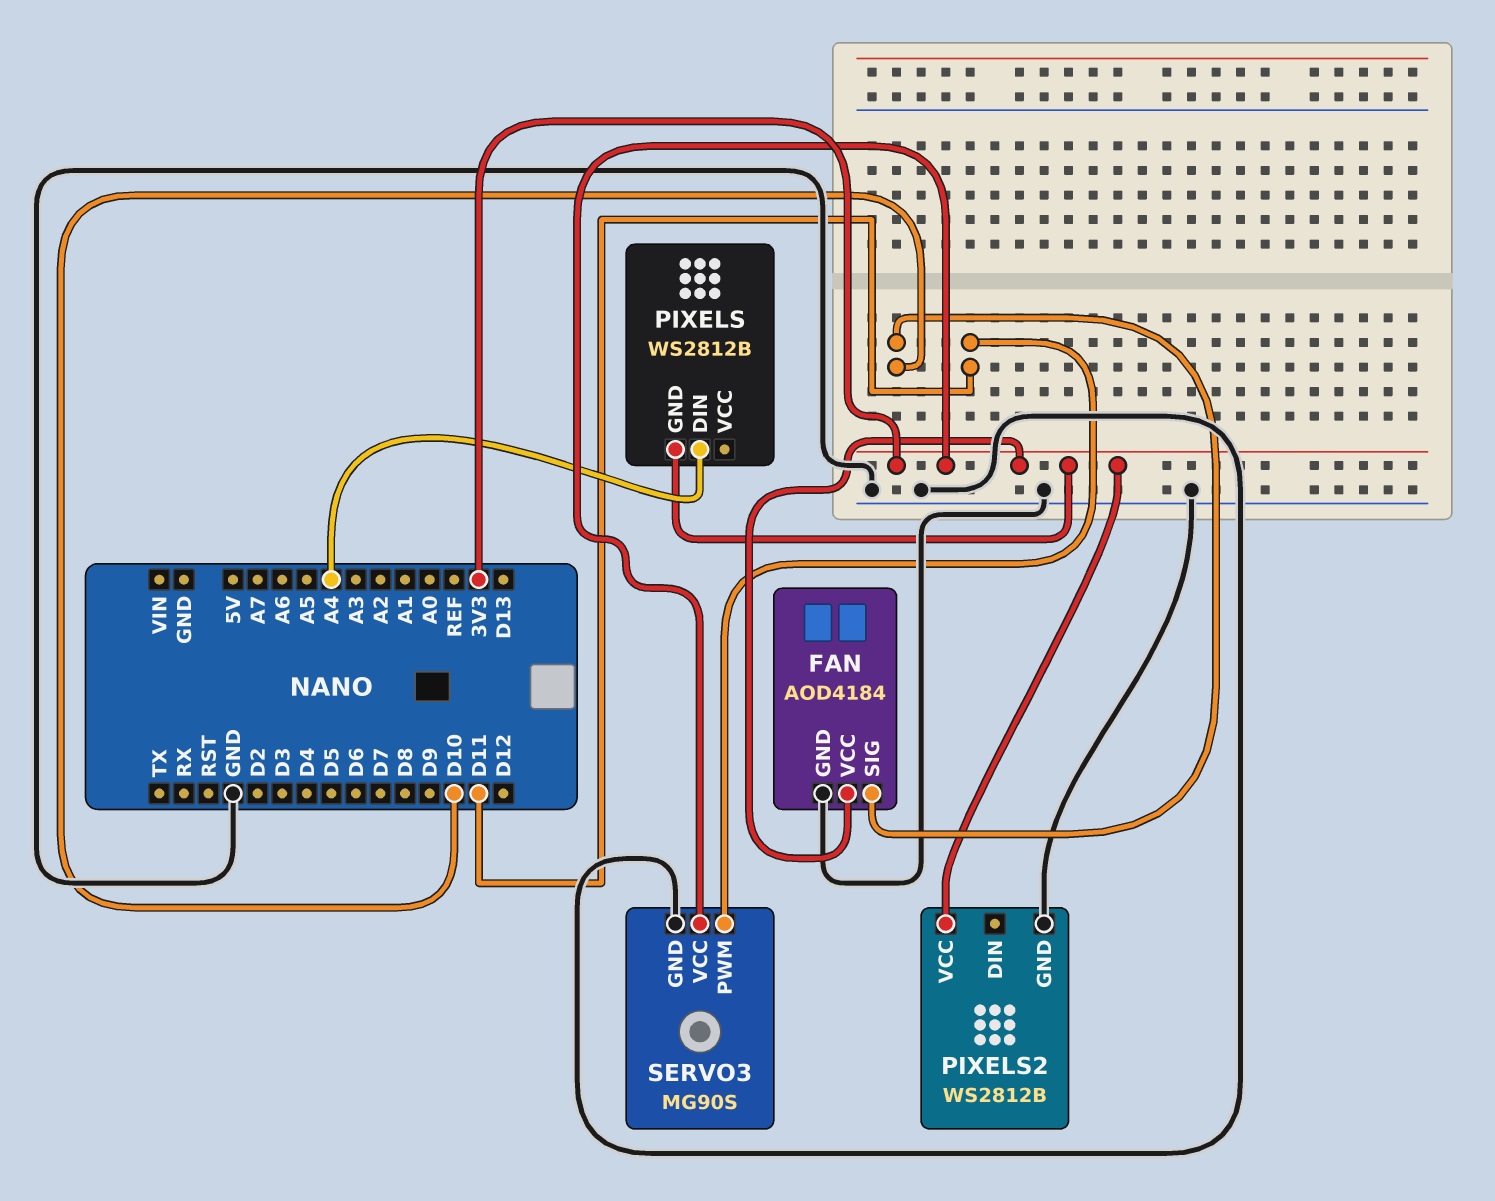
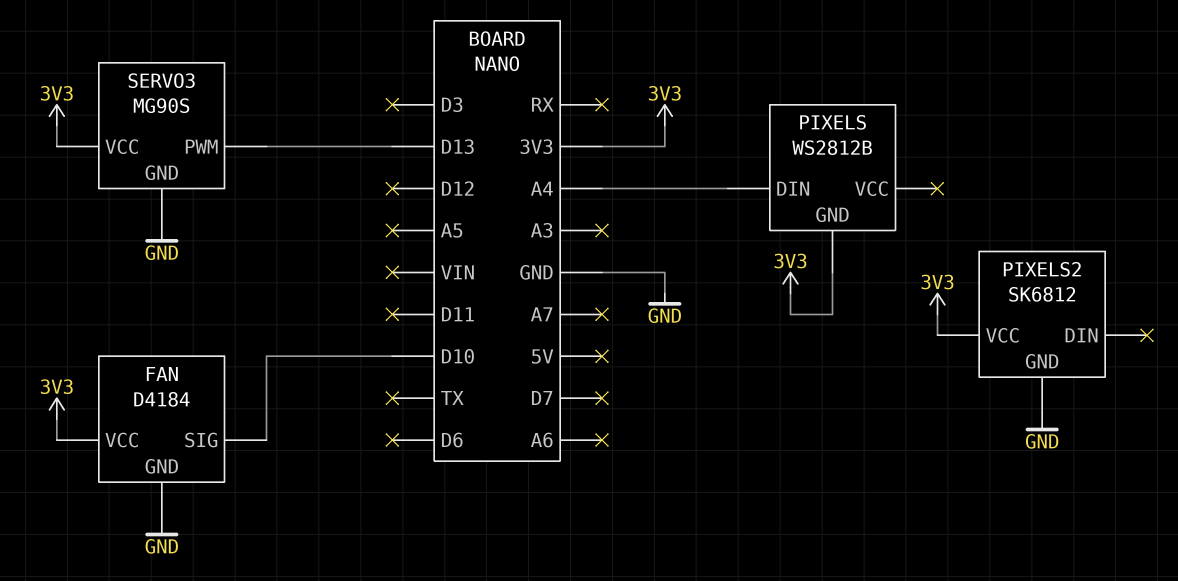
FAN: AOD4184 -> D4184
PIXELS2: WS2812B -> SK6812
SERVO3 pin PWM: D11 -> D13

